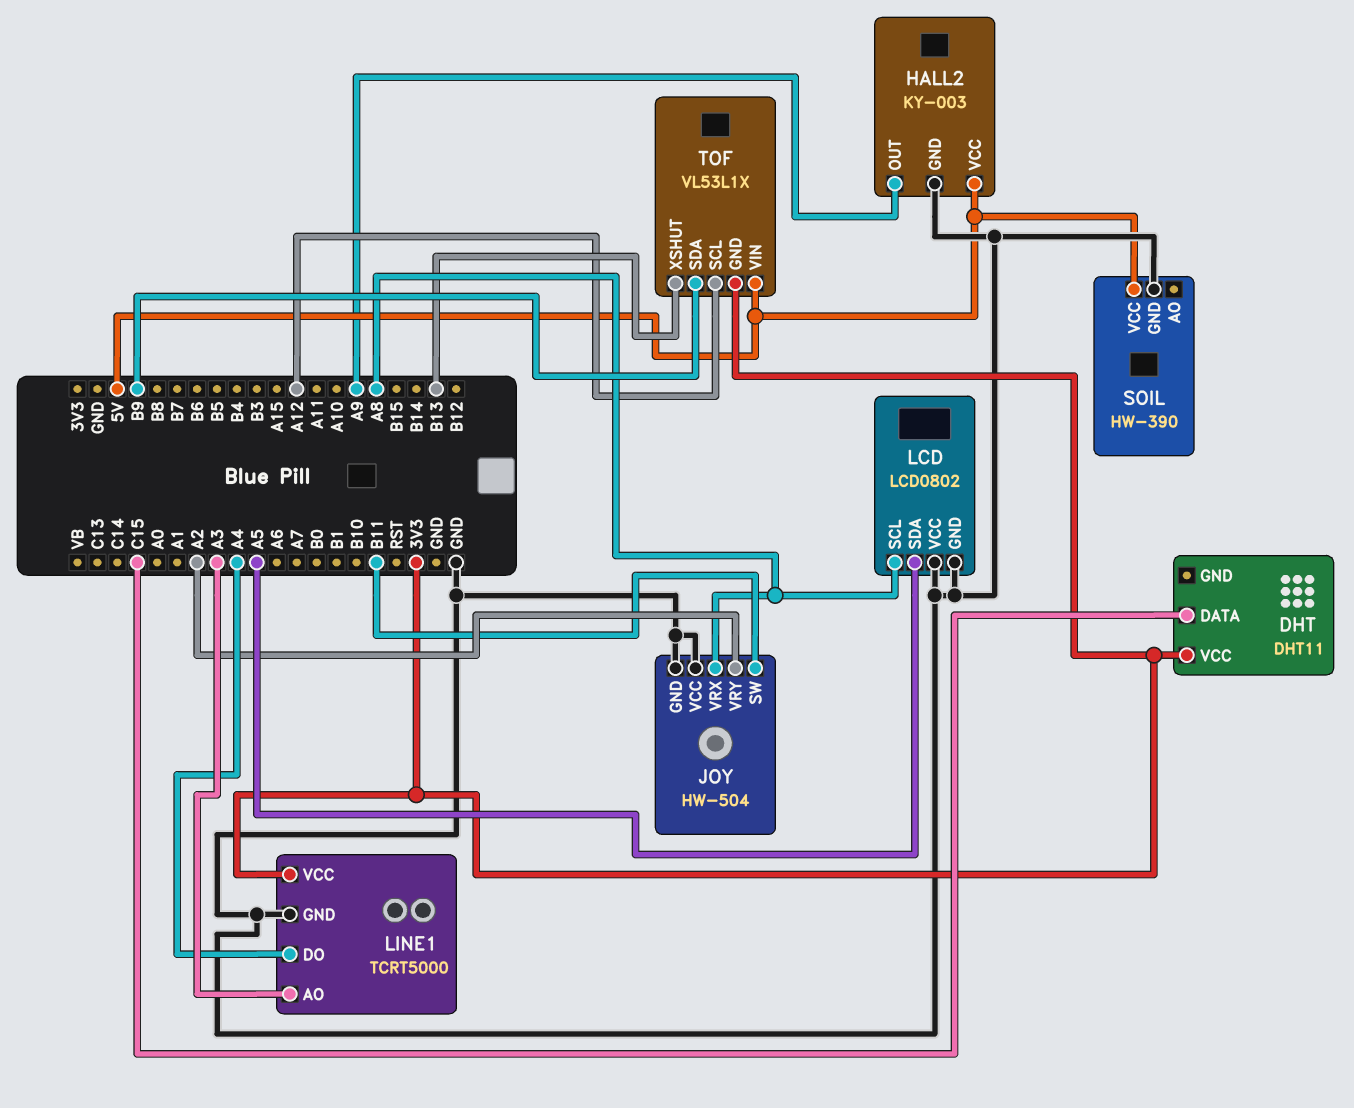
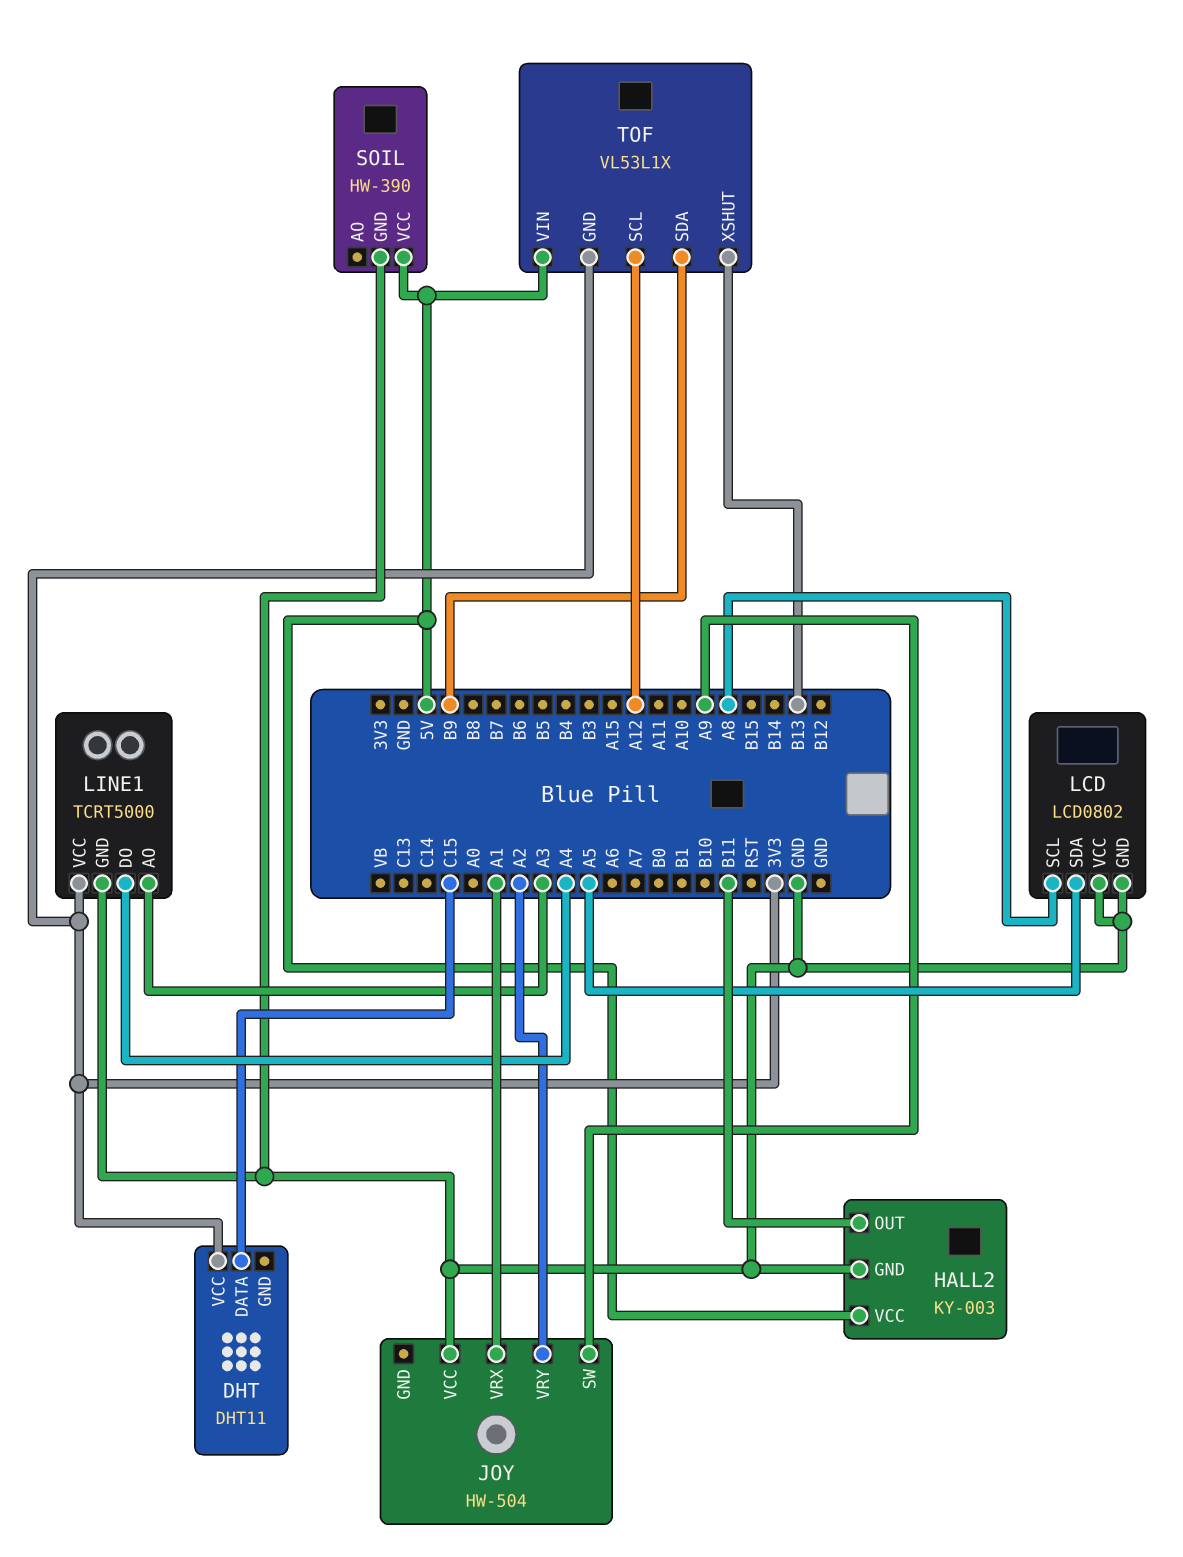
HALL2 pin OUT: A9 -> B11
JOY pin GND: GND -> none
JOY pin SW: B11 -> A9
JOY pin VRX: A8 -> A1

